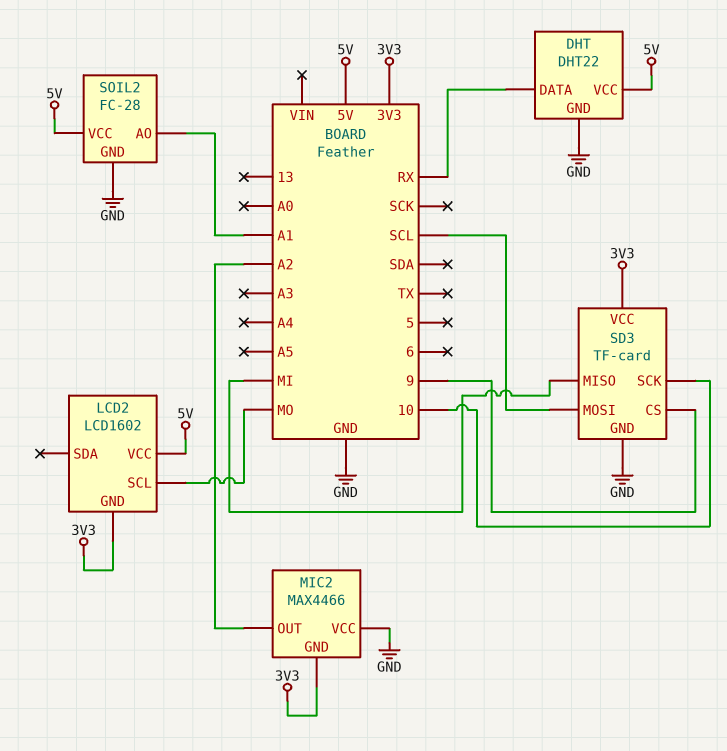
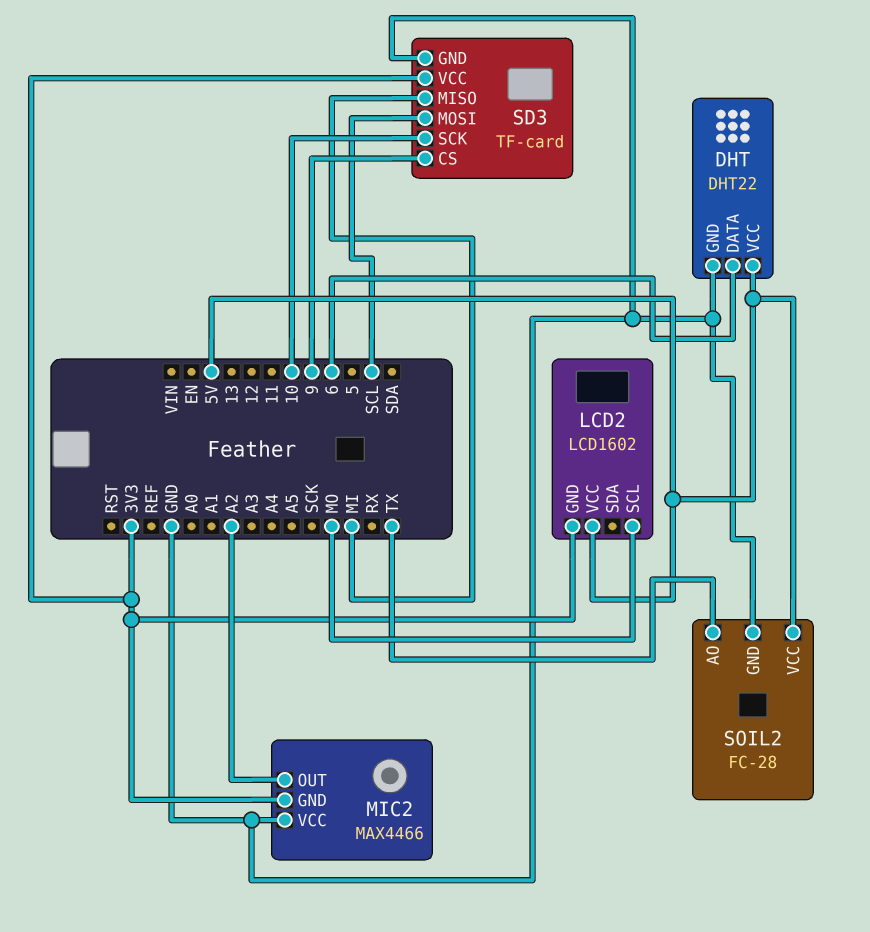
DHT pin DATA: RX -> 6
SOIL2 pin AO: A1 -> TX

